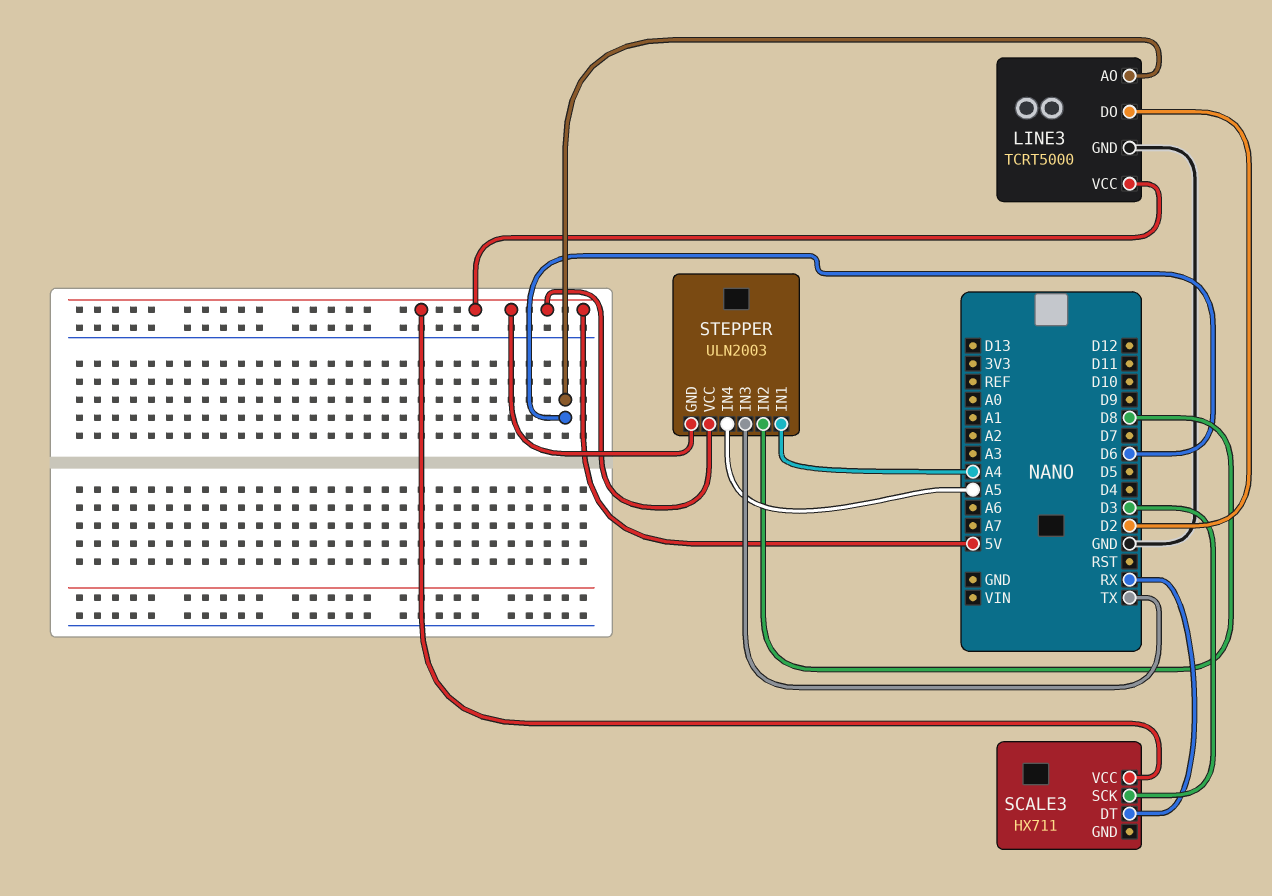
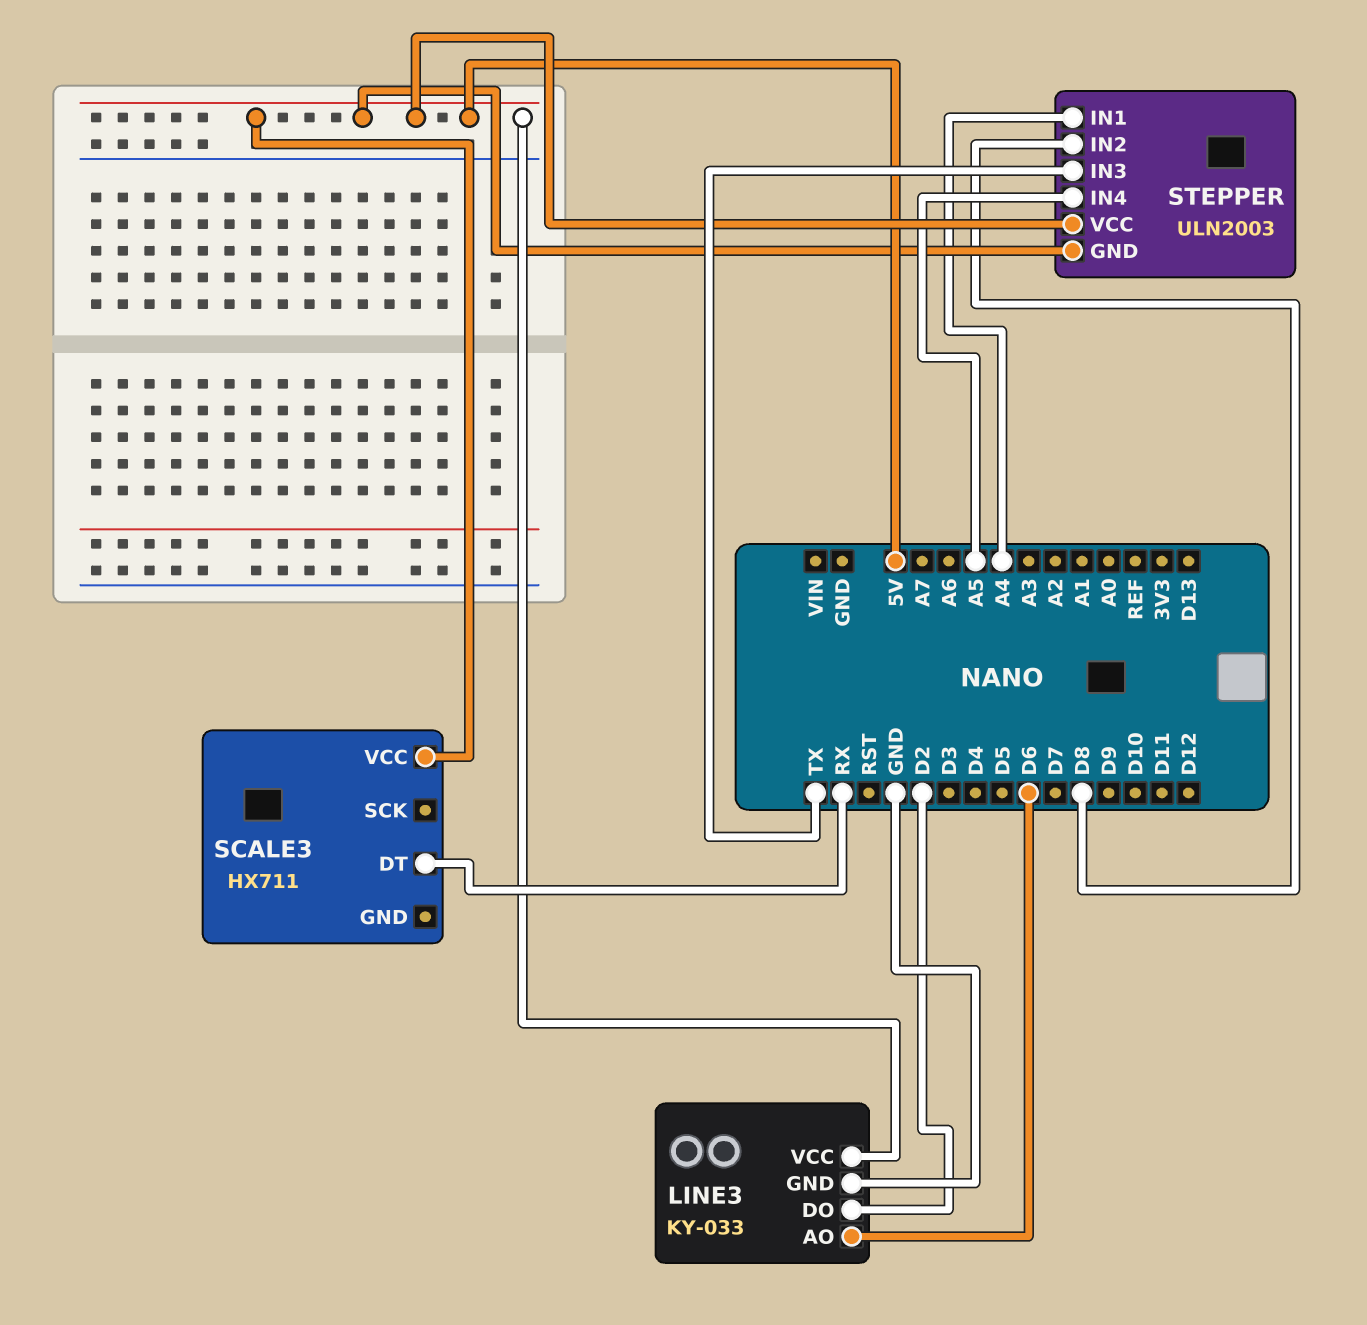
LINE3: TCRT5000 -> KY-033
SCALE3 pin SCK: D3 -> none

